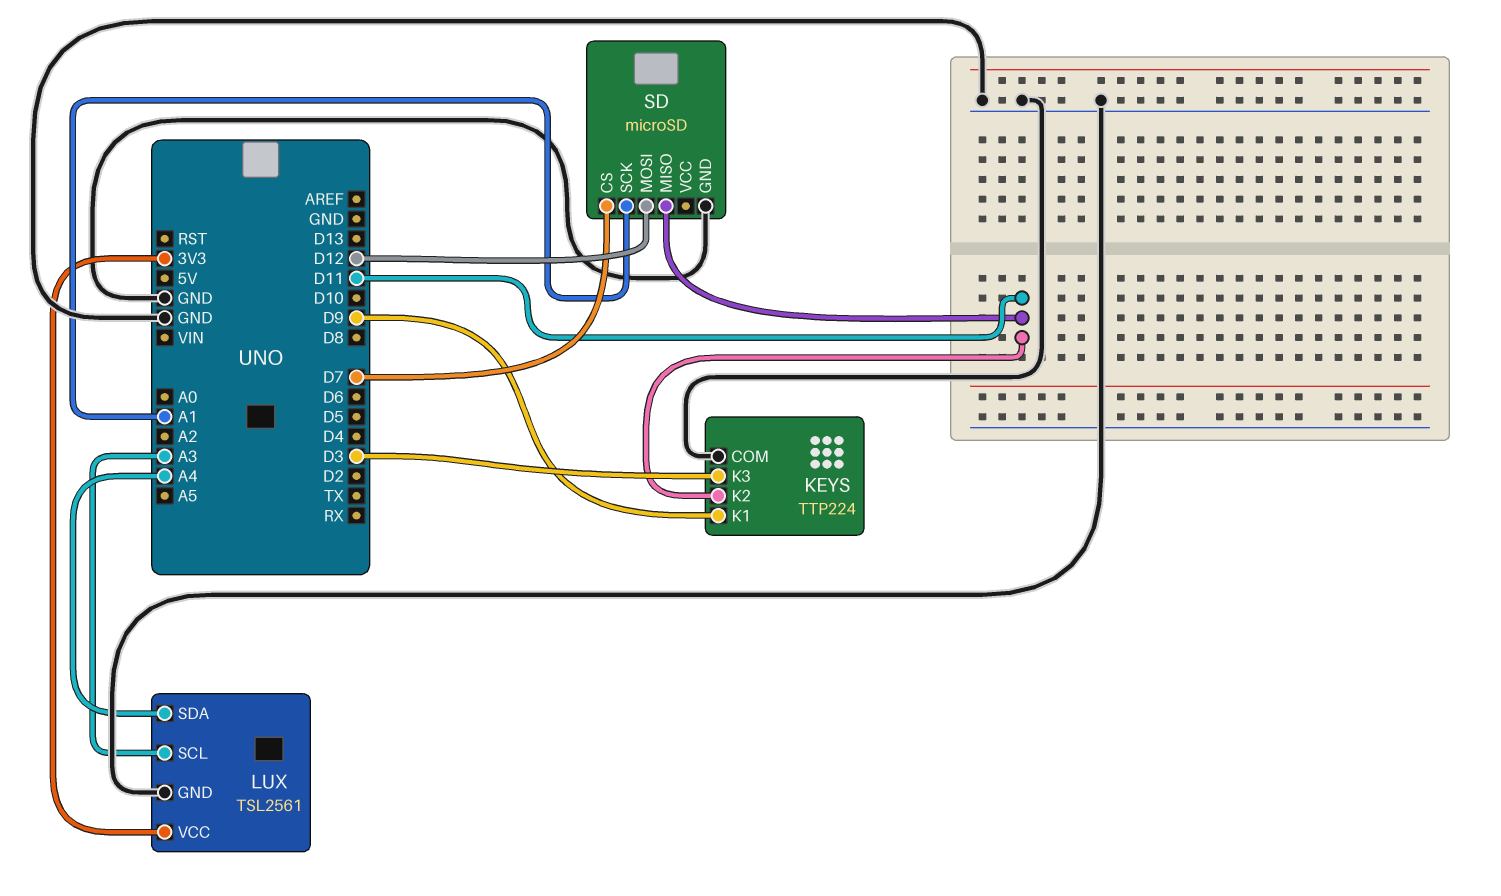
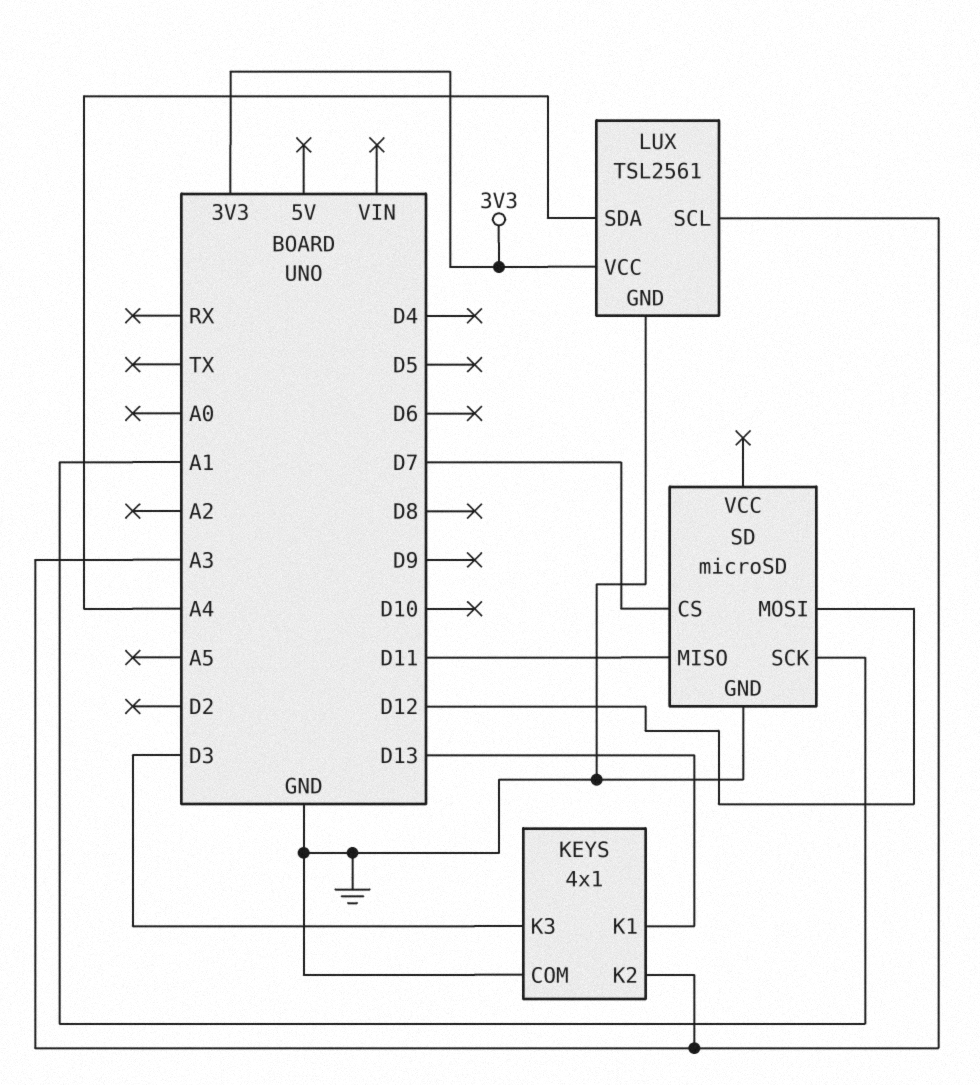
KEYS: TTP224 -> 4x1
KEYS pin K1: D9 -> D13
KEYS pin K2: D11 -> A3

